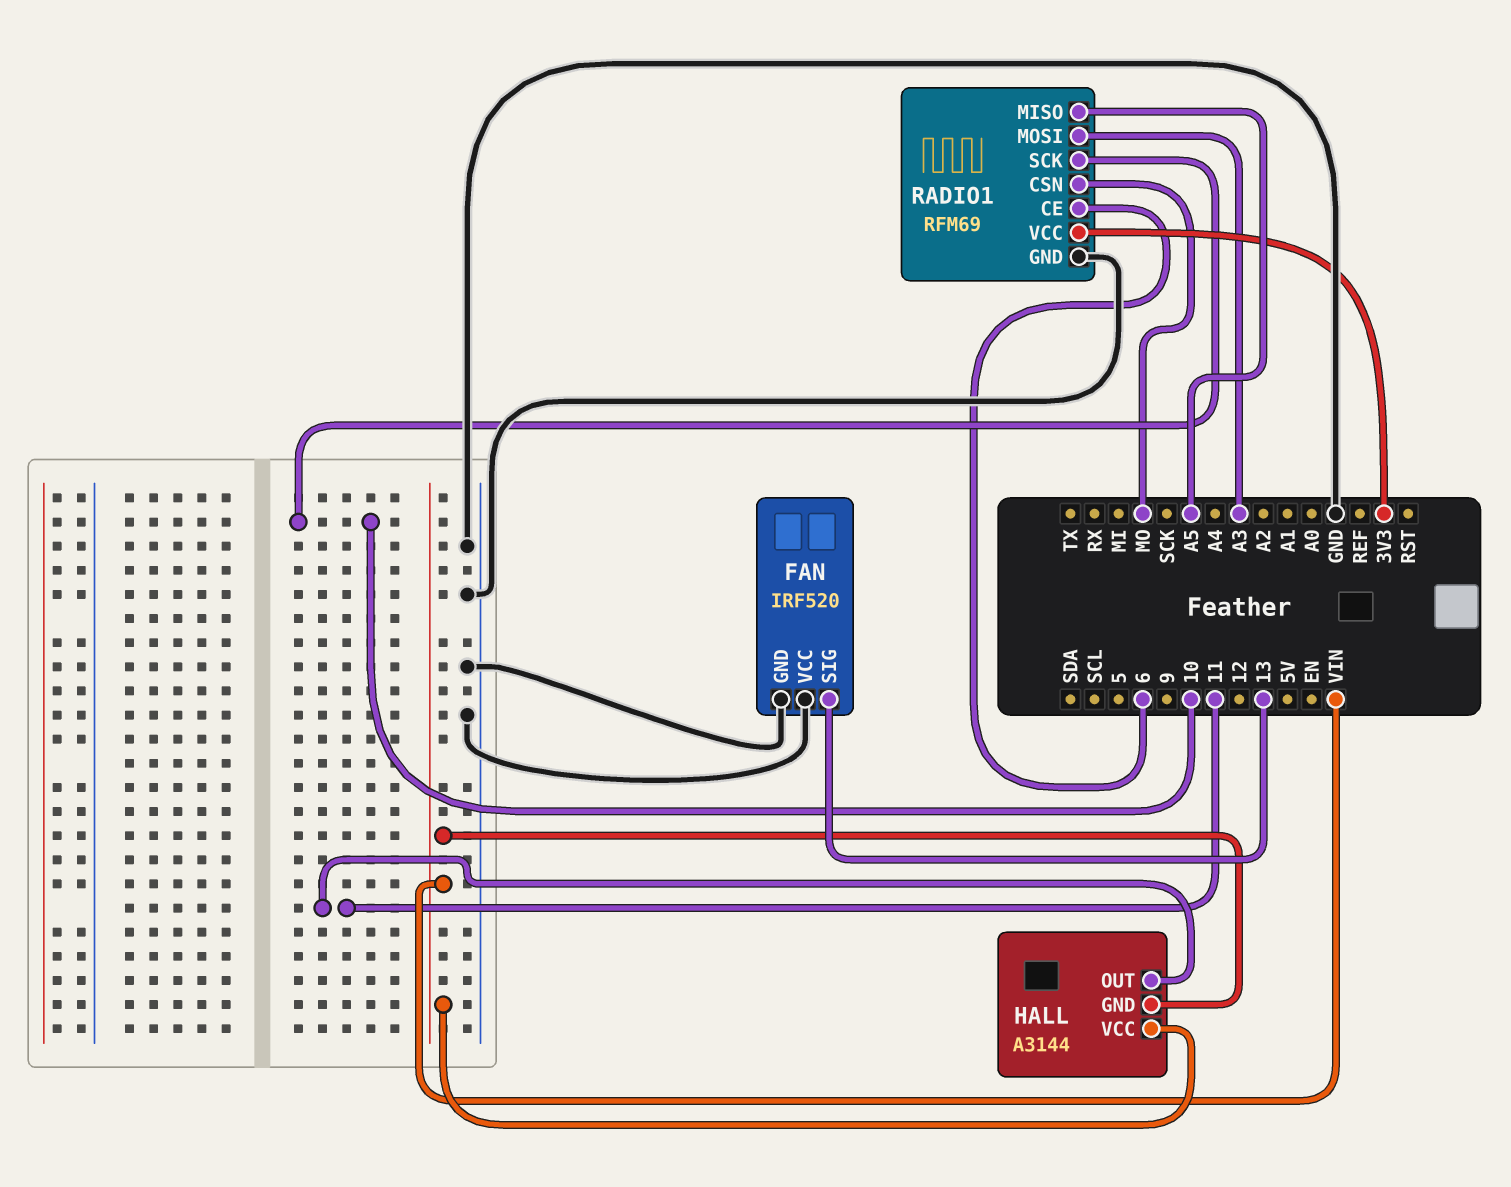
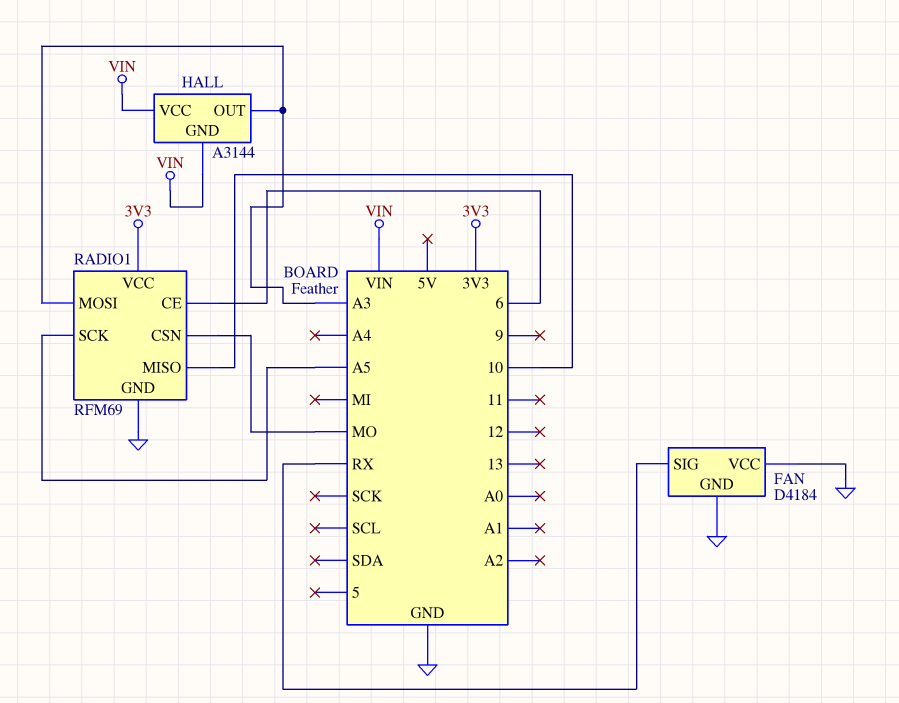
FAN: IRF520 -> D4184
FAN pin SIG: 13 -> RX
HALL pin OUT: 11 -> A3
RADIO1 pin MISO: A5 -> 10
RADIO1 pin SCK: 10 -> A5

